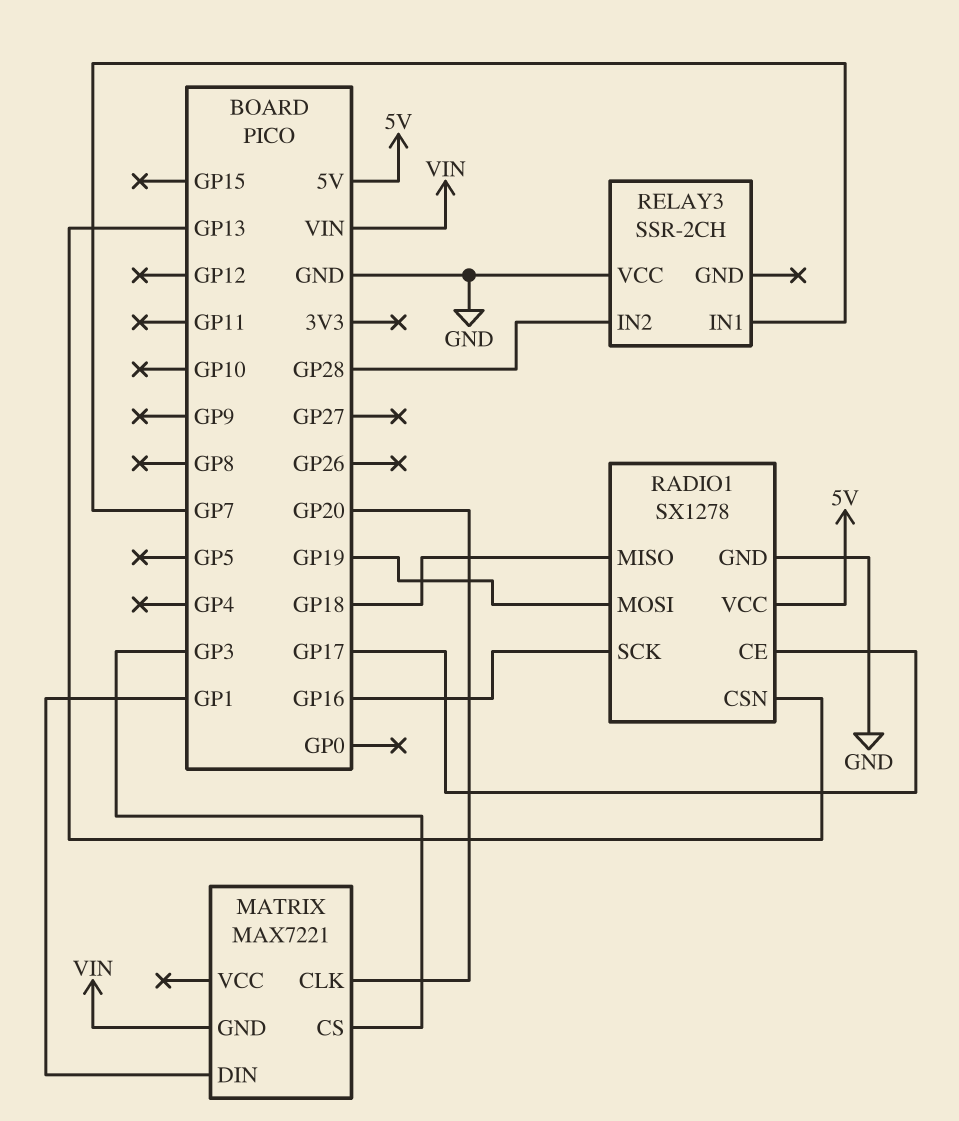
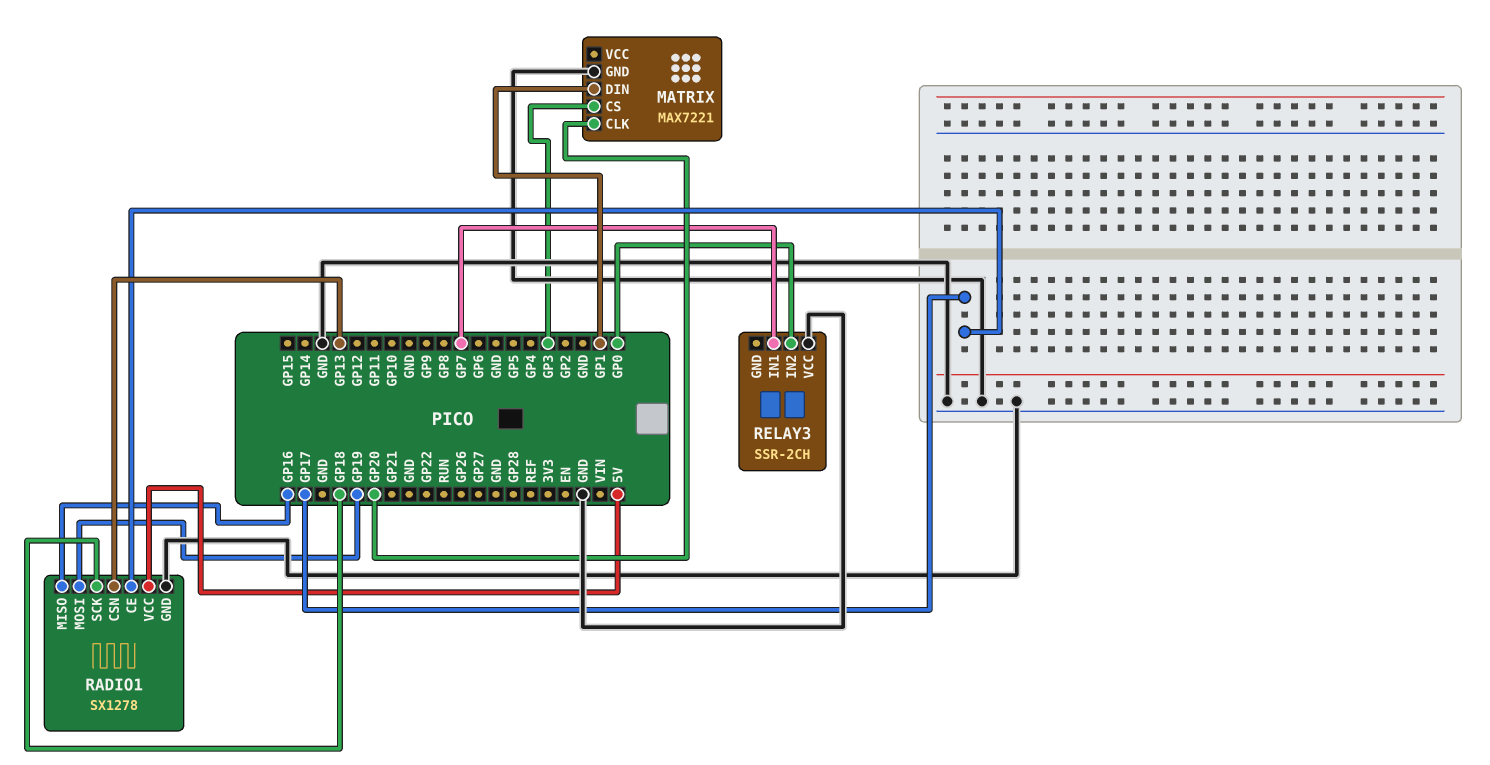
MATRIX pin GND: VIN -> GND
RADIO1 pin MISO: GP18 -> GP16
RADIO1 pin SCK: GP16 -> GP18
RELAY3 pin IN2: GP28 -> GP0

